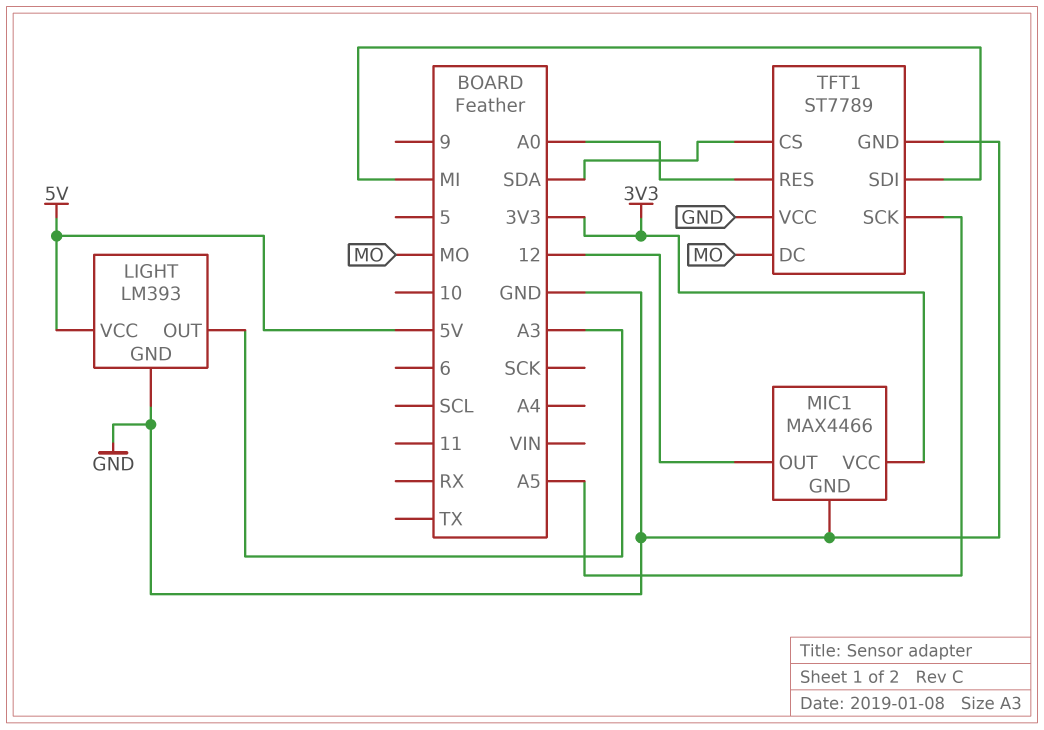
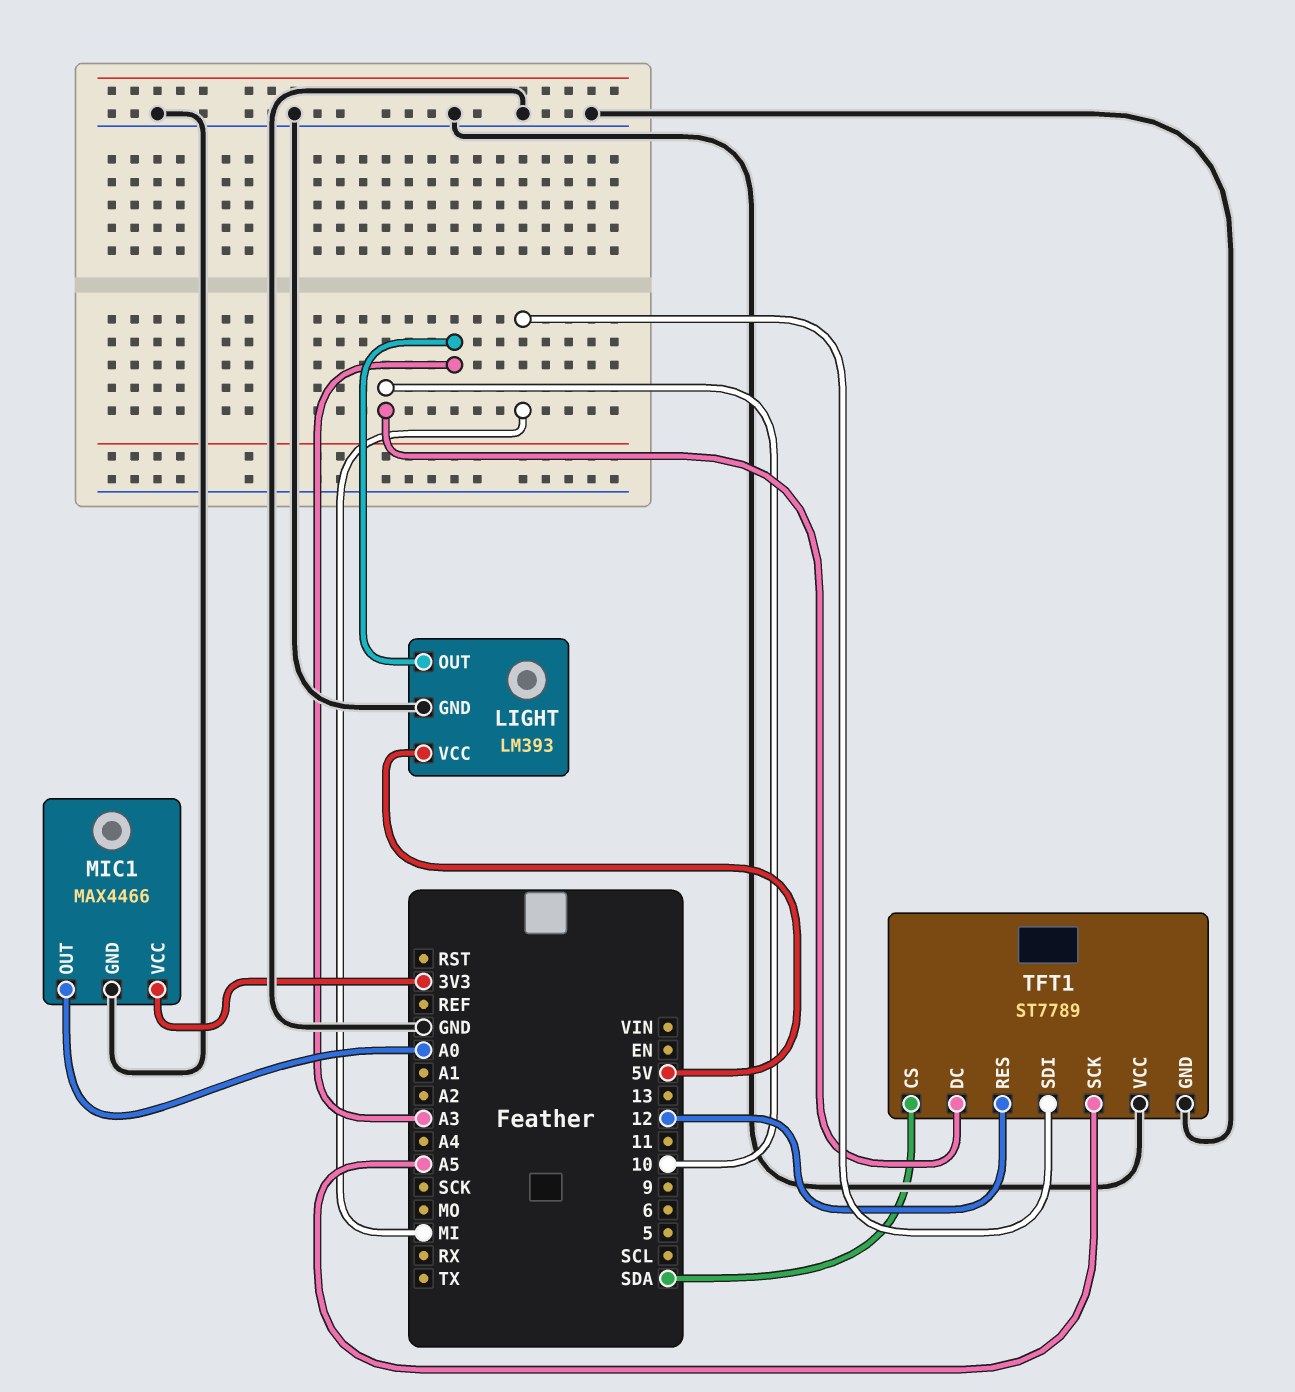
MIC1 pin OUT: 12 -> A0
TFT1 pin DC: MO -> 10
TFT1 pin RES: A0 -> 12

